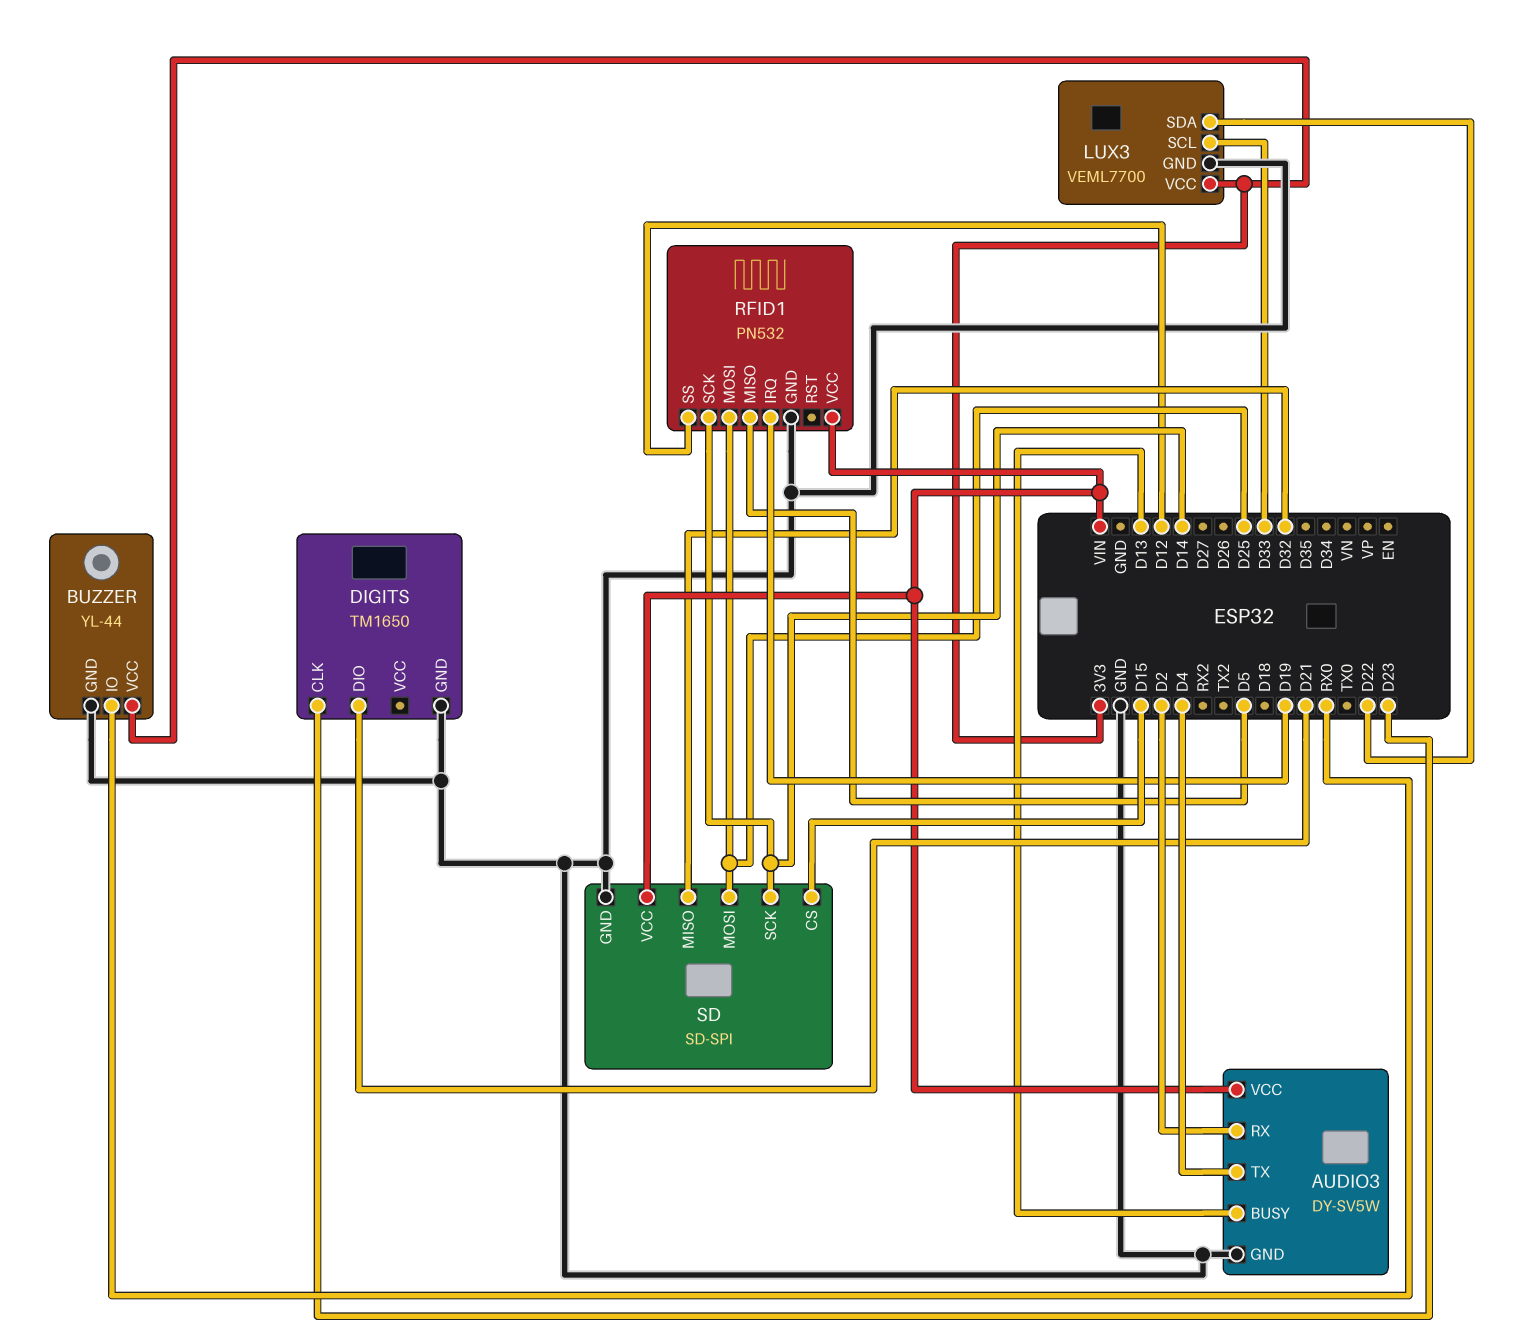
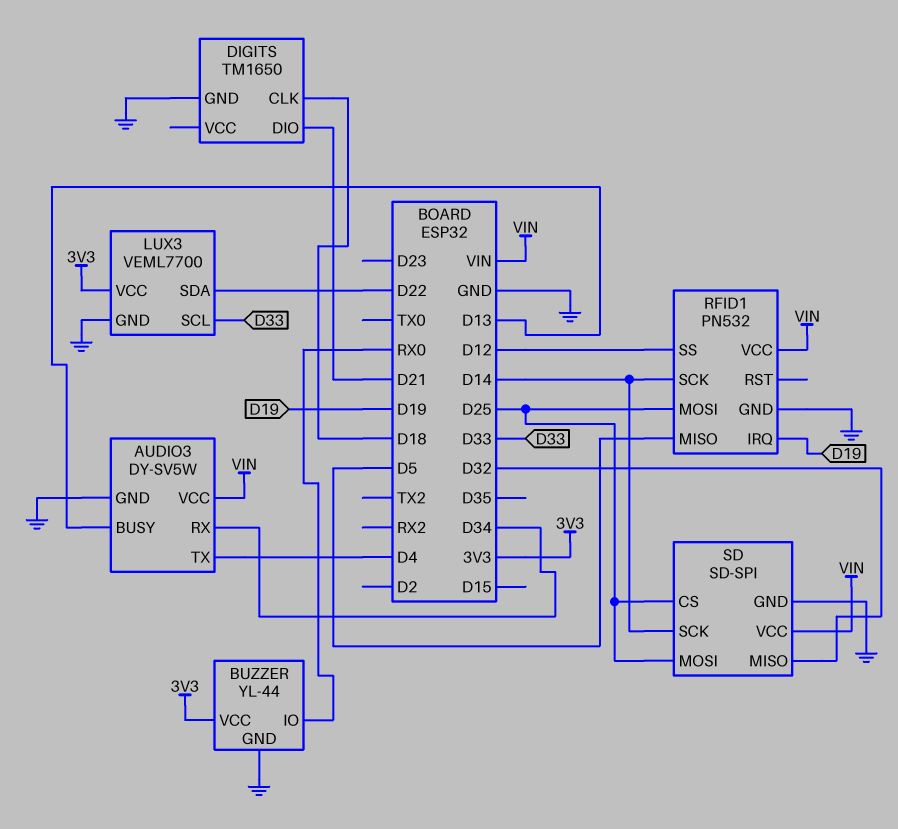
AUDIO3 pin RX: D2 -> D34
DIGITS pin CLK: D23 -> D18
SD pin CS: D15 -> D25

